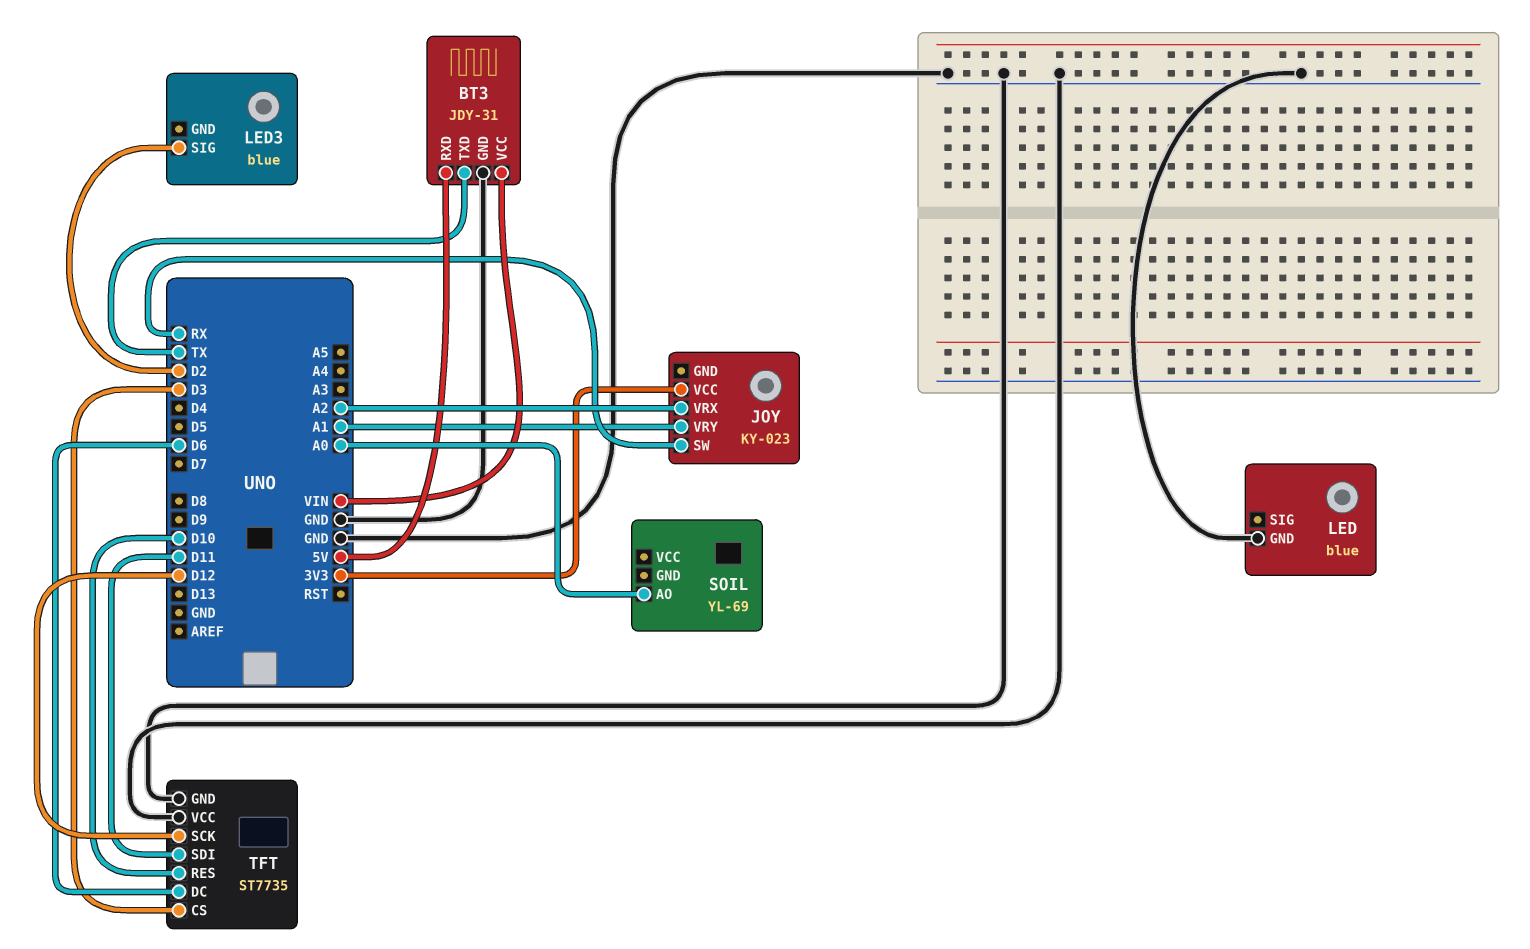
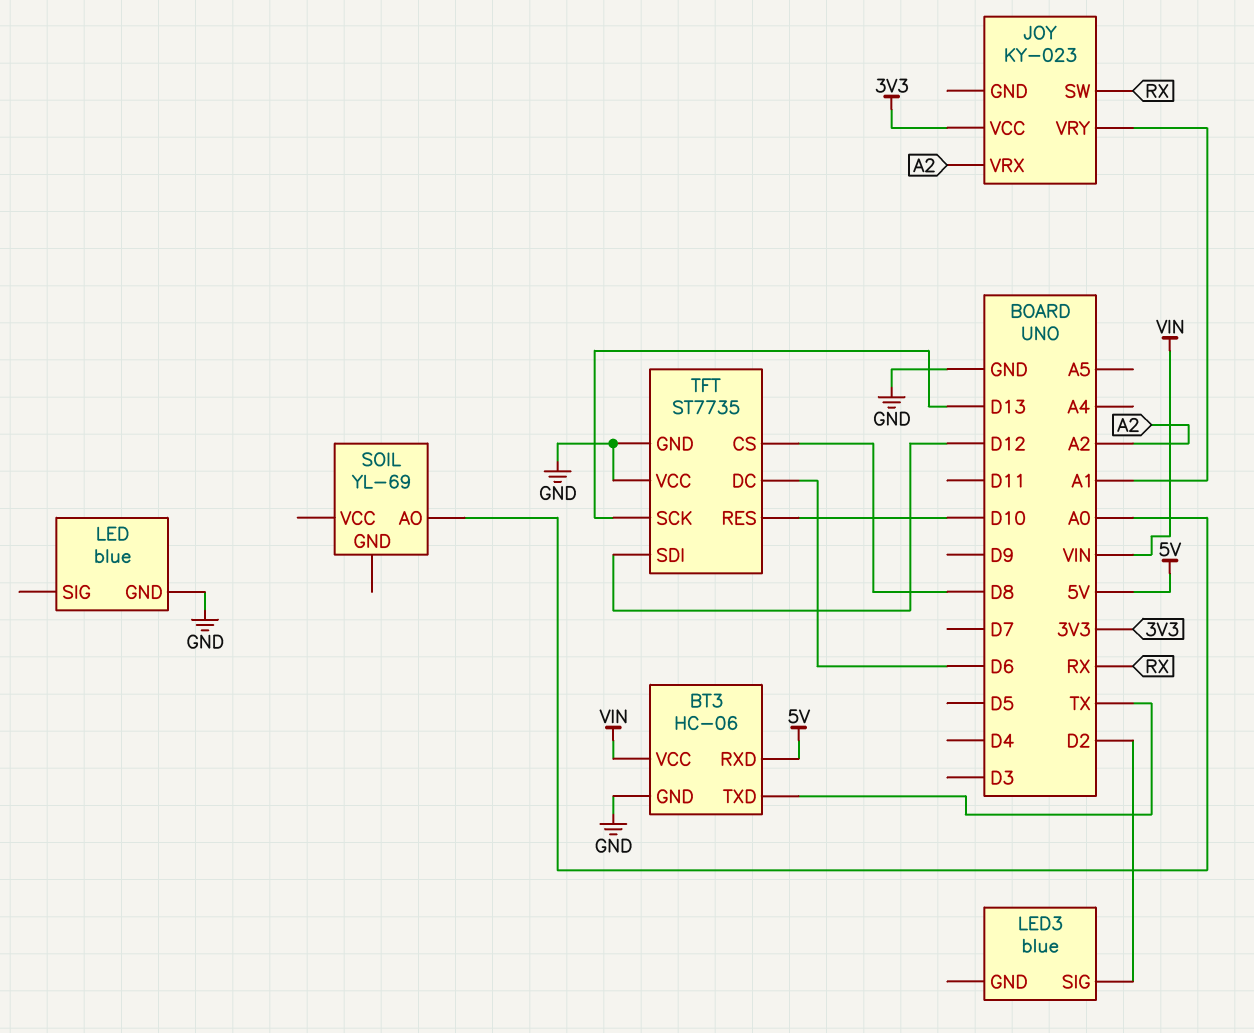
BT3: JDY-31 -> HC-06
TFT pin CS: D3 -> D8
TFT pin SCK: D12 -> D13
TFT pin SDI: D11 -> D12

